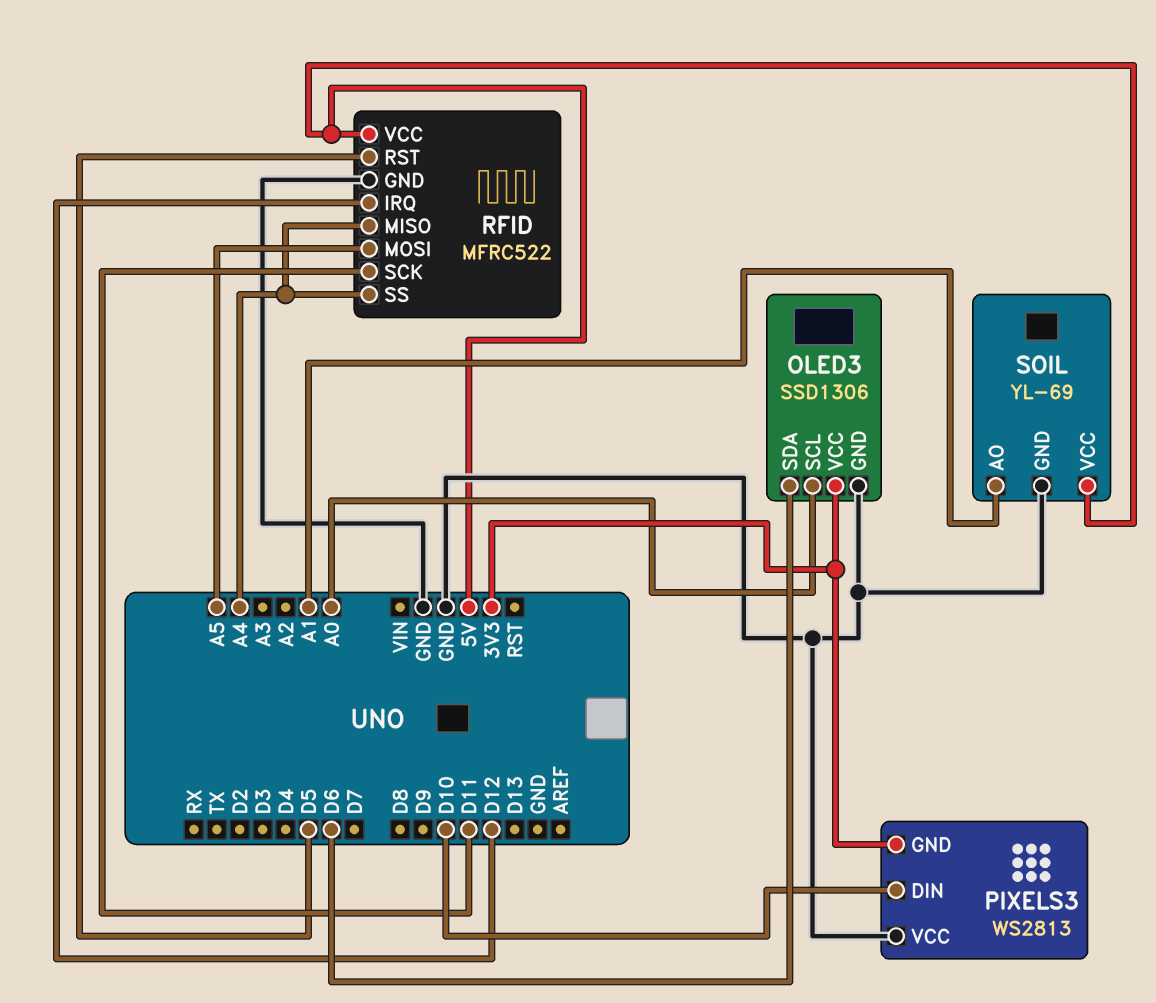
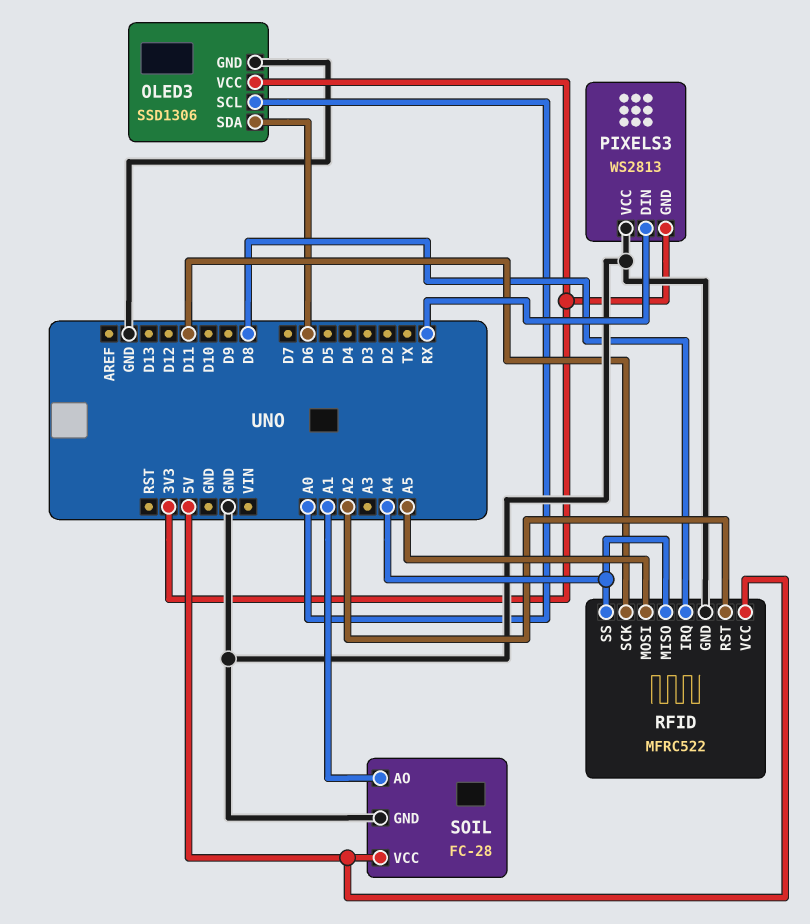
PIXELS3 pin DIN: D10 -> RX
RFID pin IRQ: D12 -> D8
RFID pin RST: D5 -> A2
SOIL: YL-69 -> FC-28

